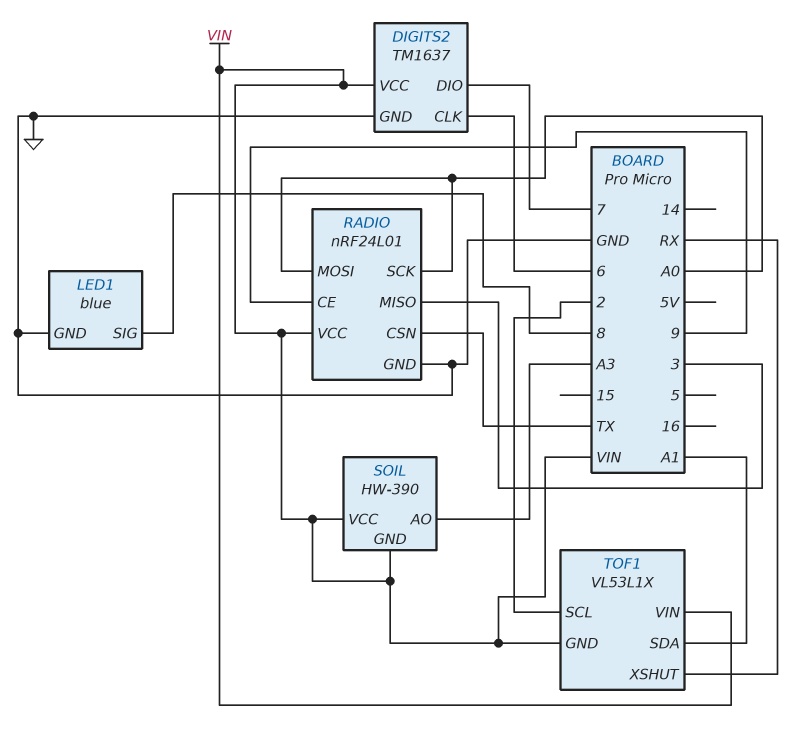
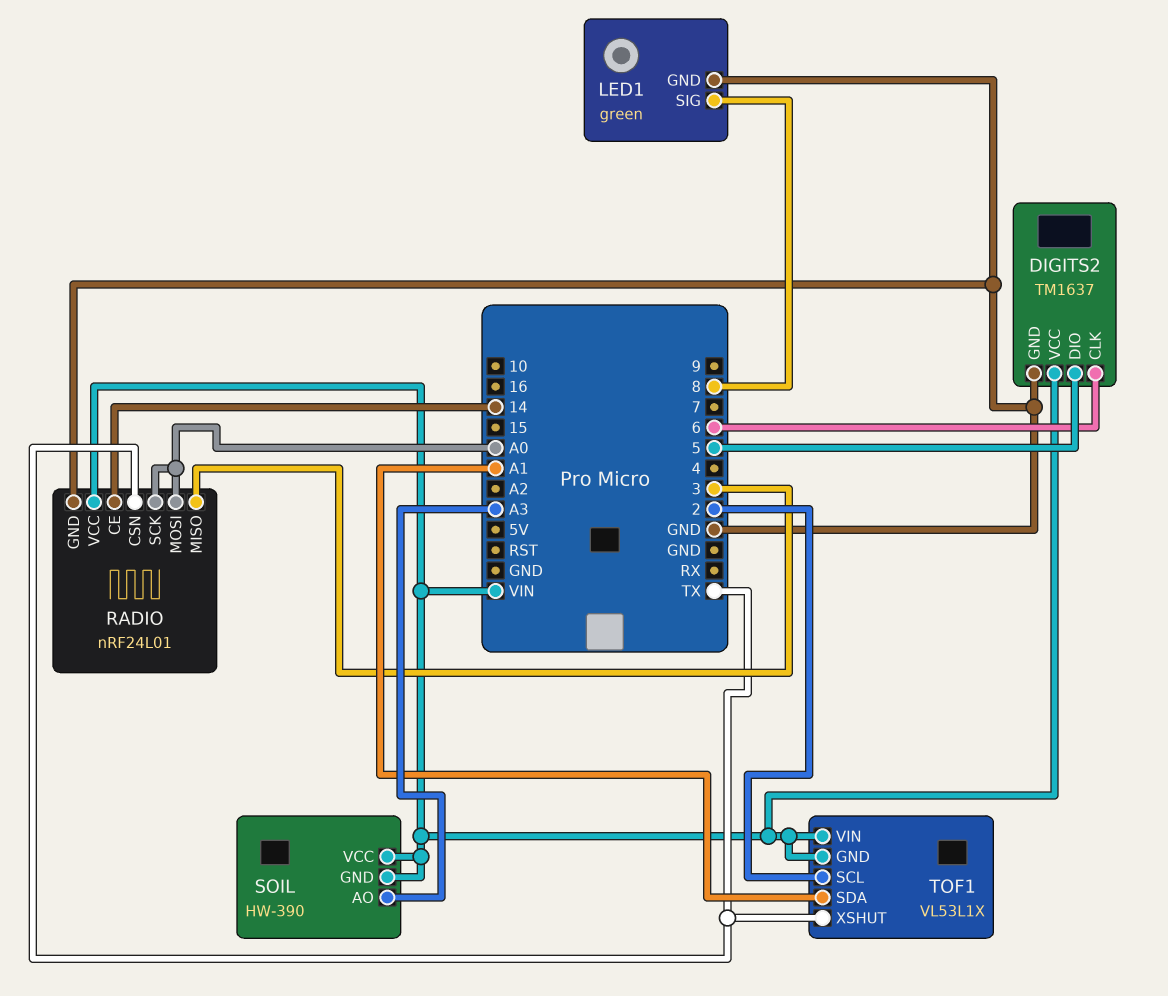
DIGITS2 pin DIO: 7 -> 5
LED1: blue -> green
RADIO pin CE: 9 -> 14
TOF1 pin XSHUT: RX -> TX

